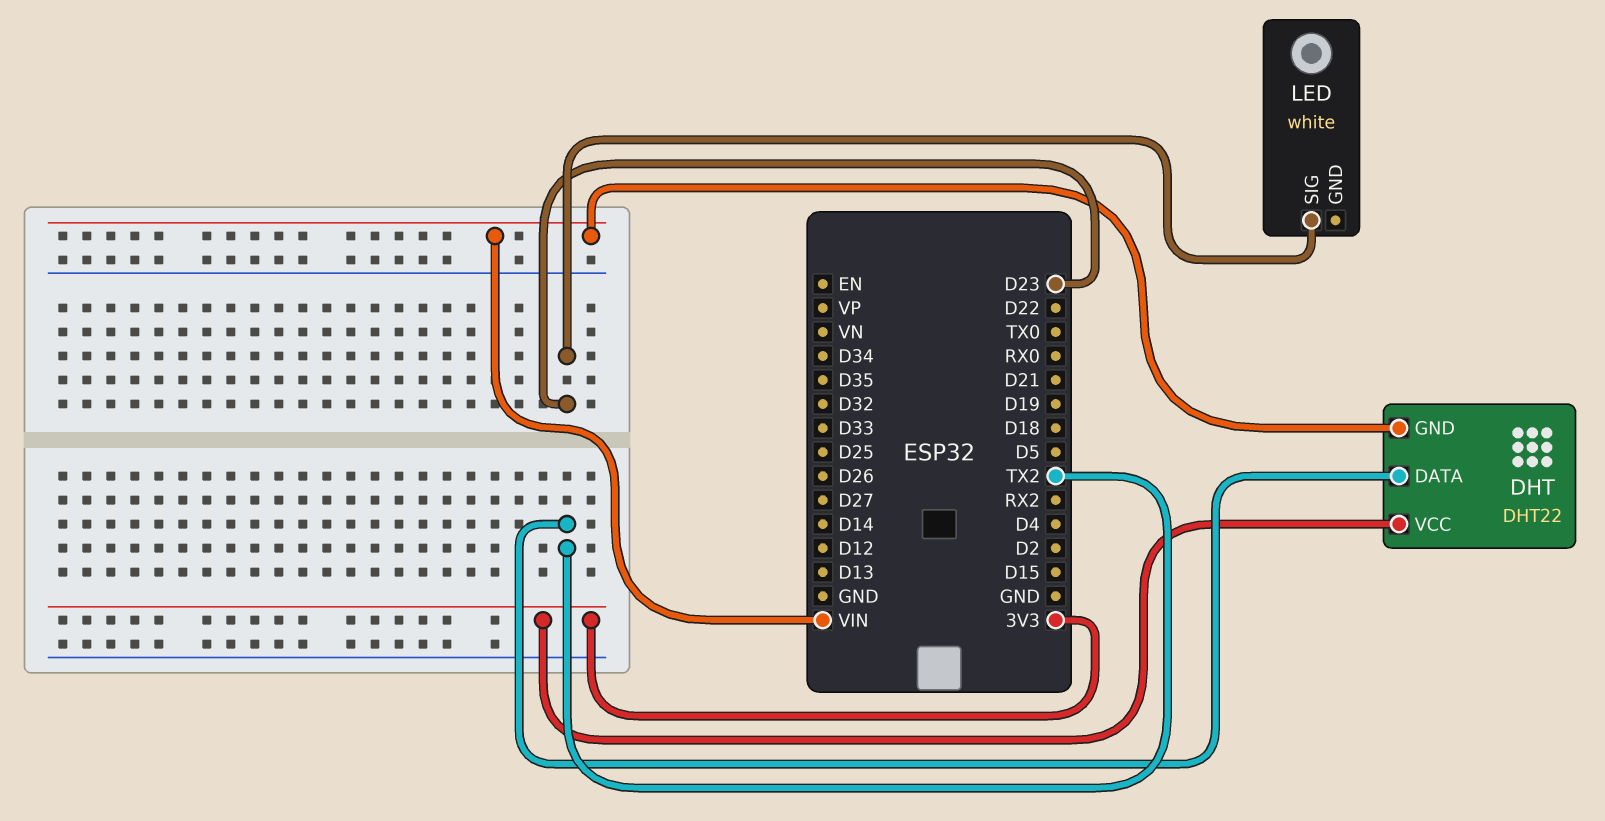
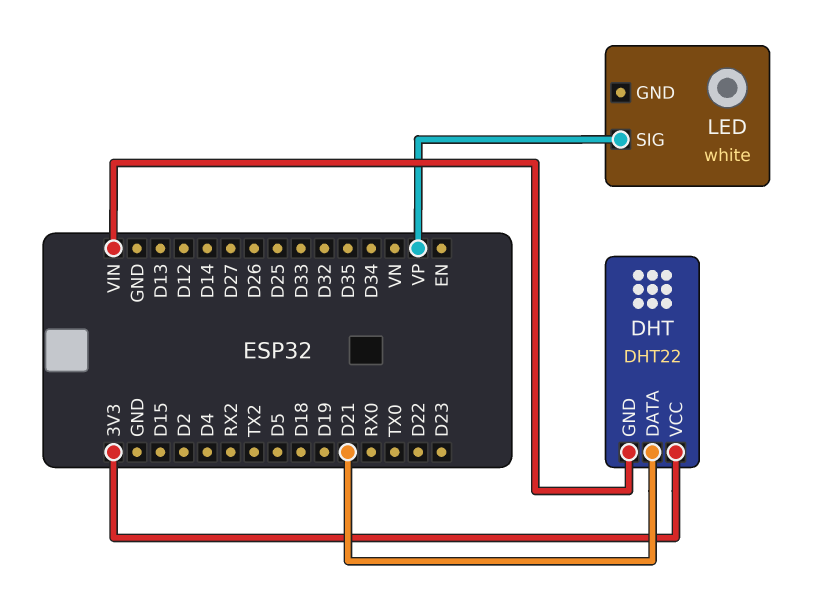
DHT pin DATA: TX2 -> D21
LED pin SIG: D23 -> VP

